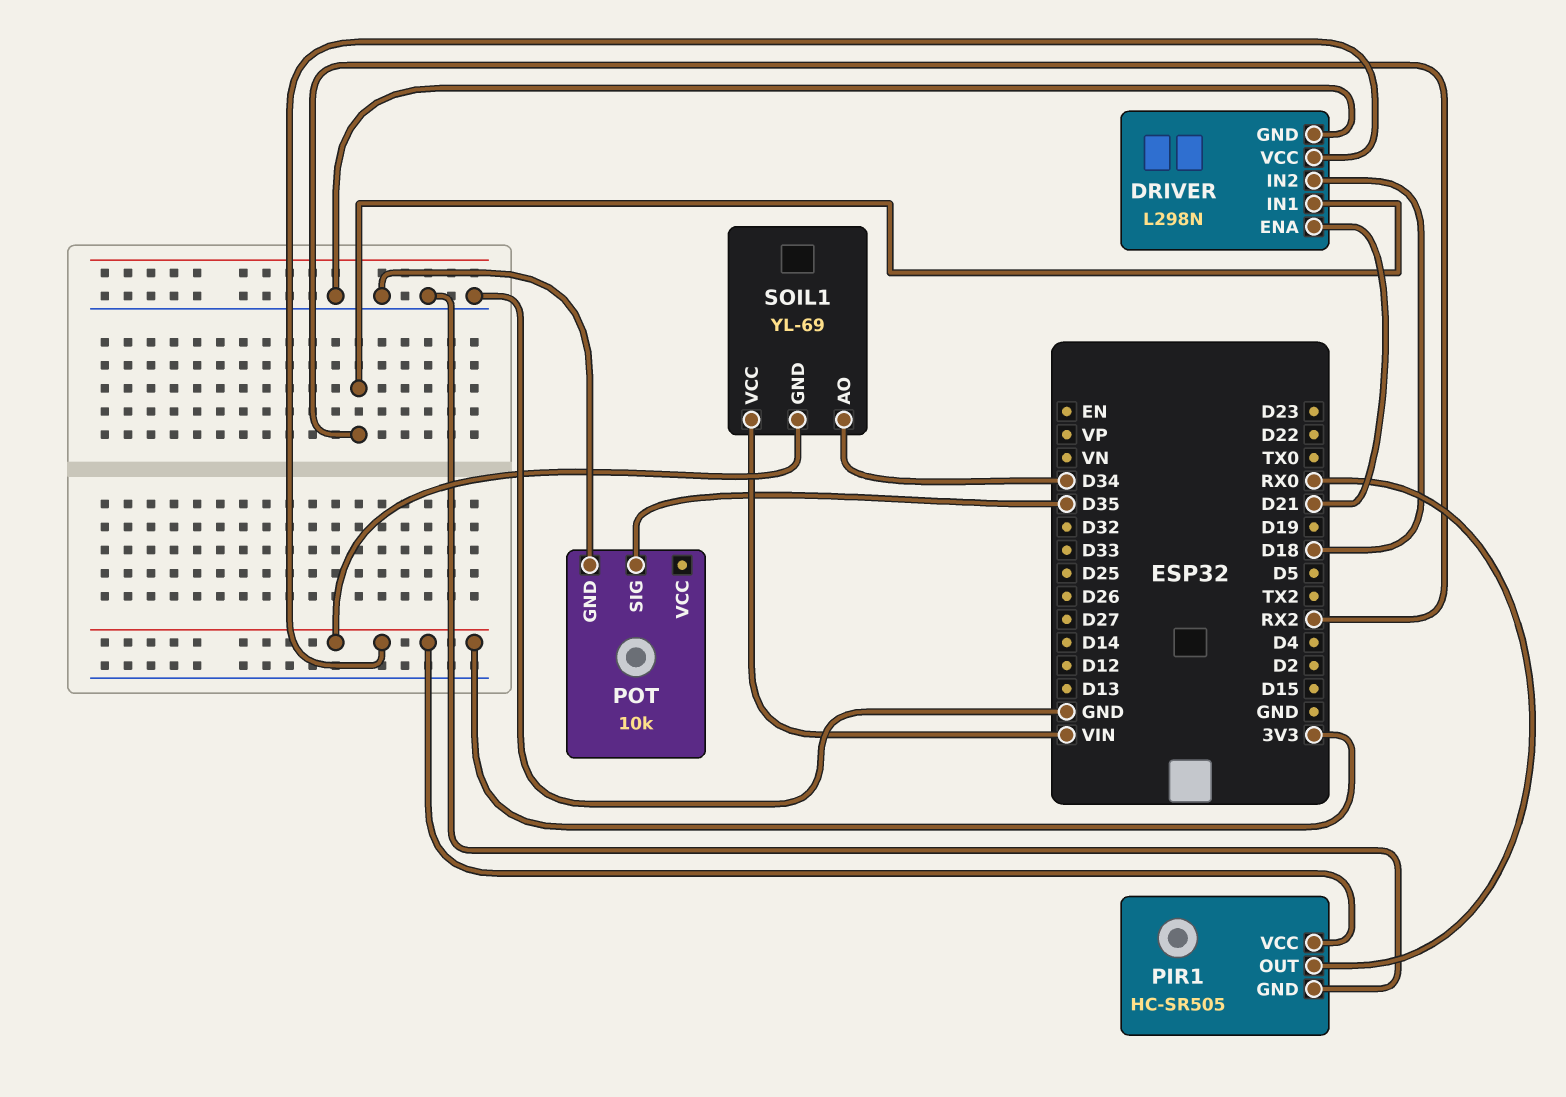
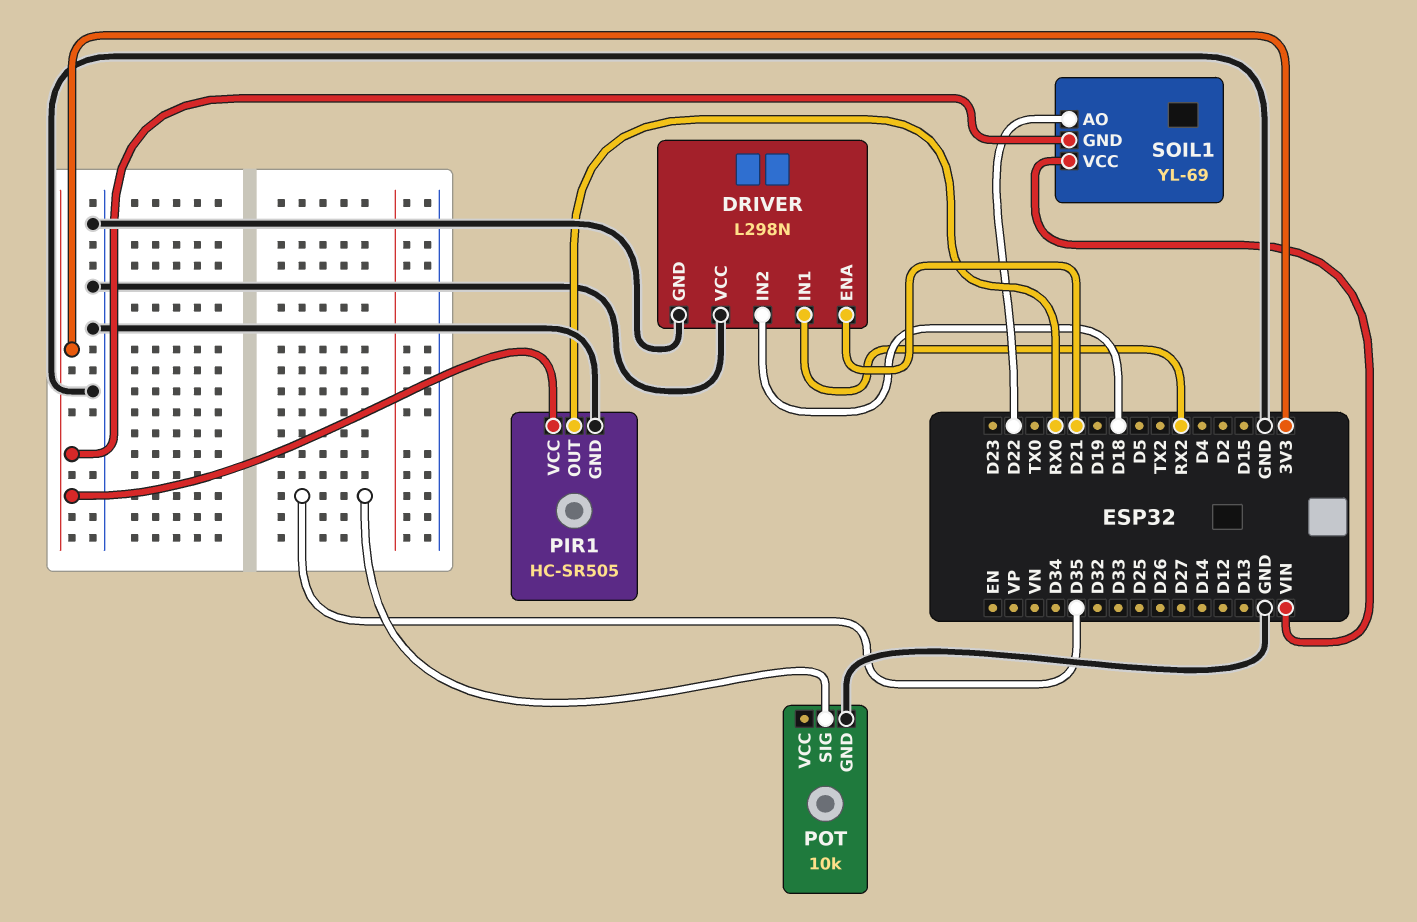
DRIVER pin VCC: 3V3 -> GND
SOIL1 pin AO: D34 -> D22

